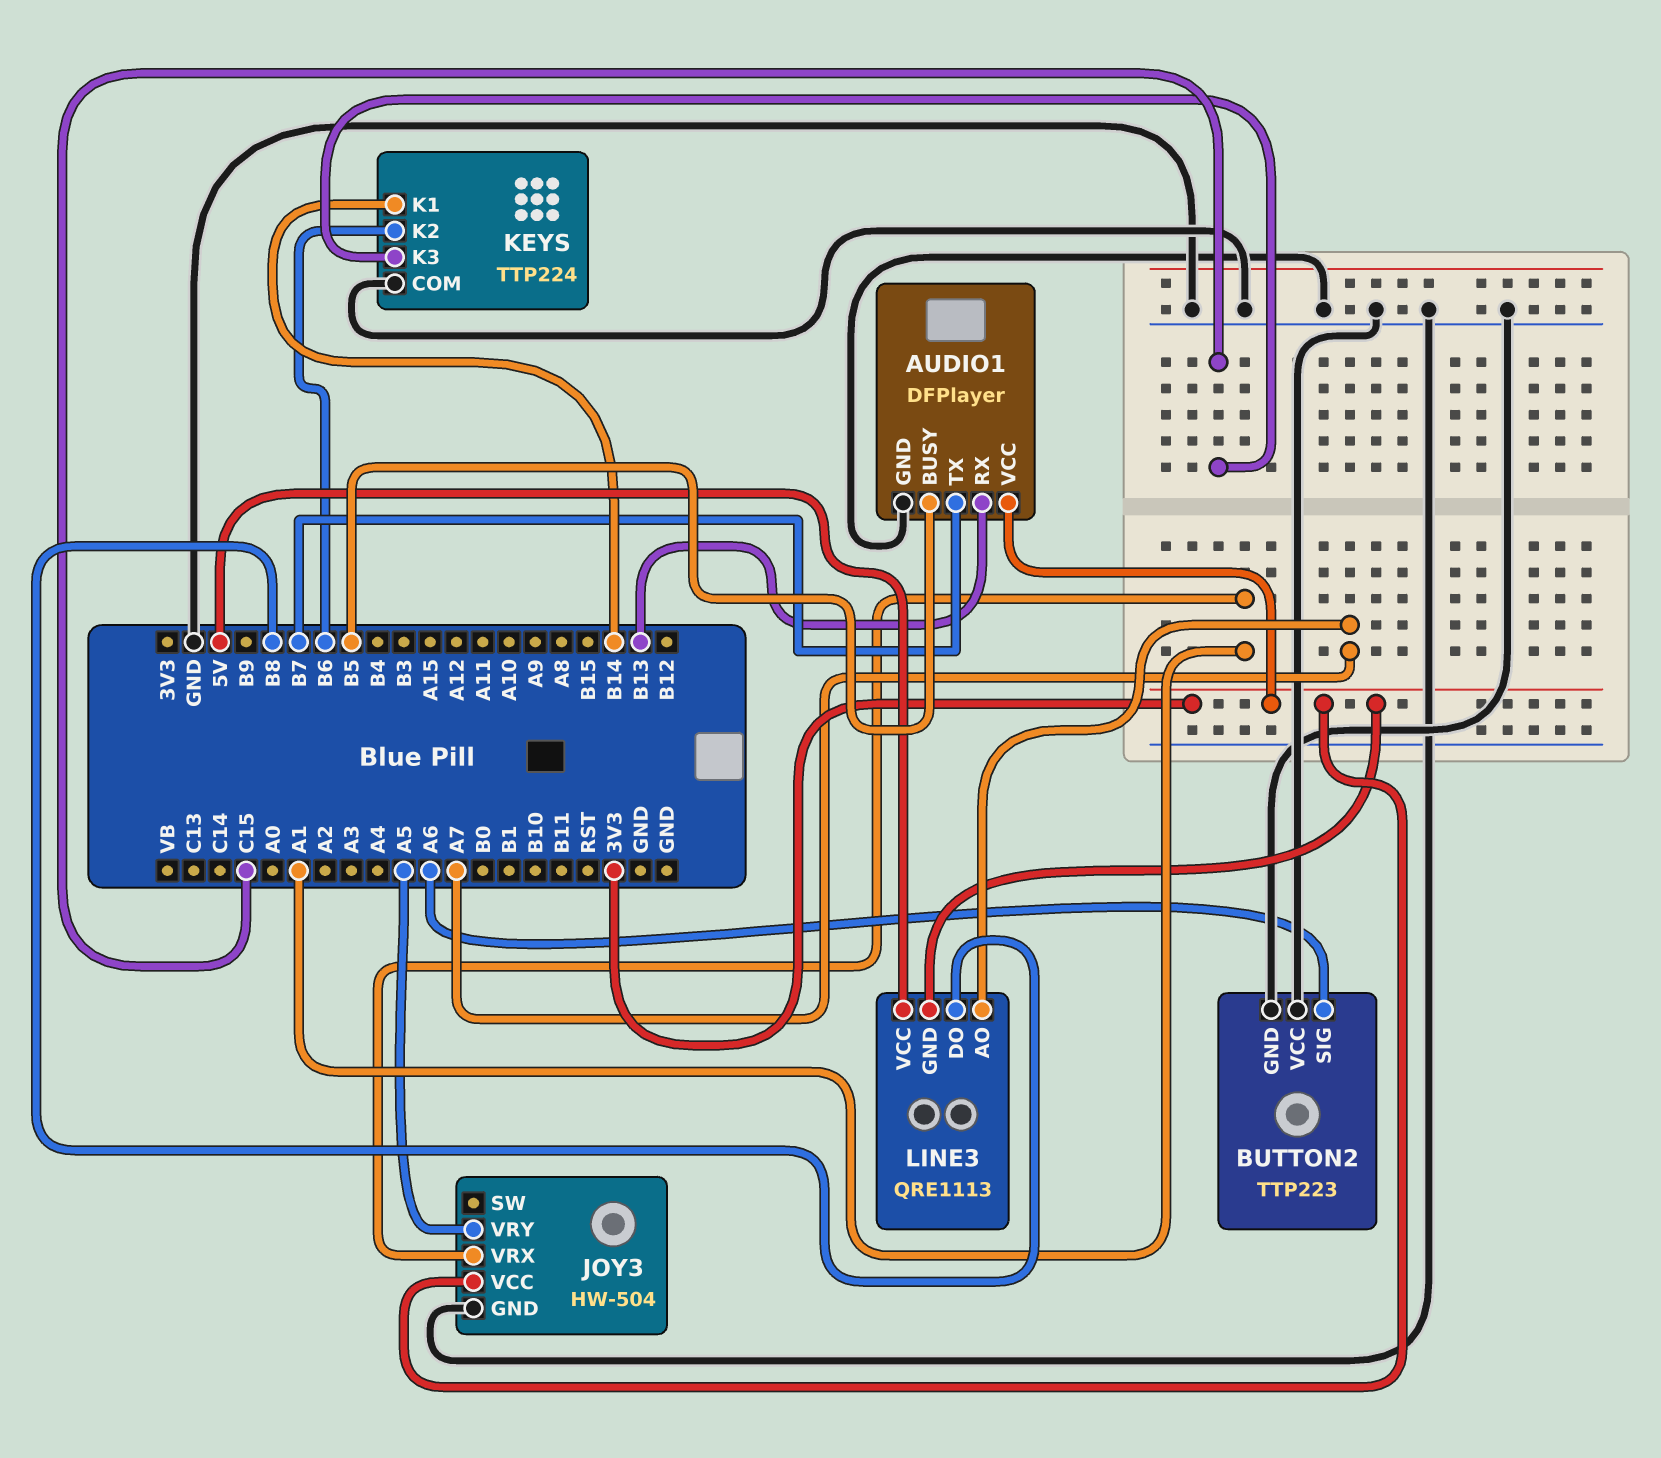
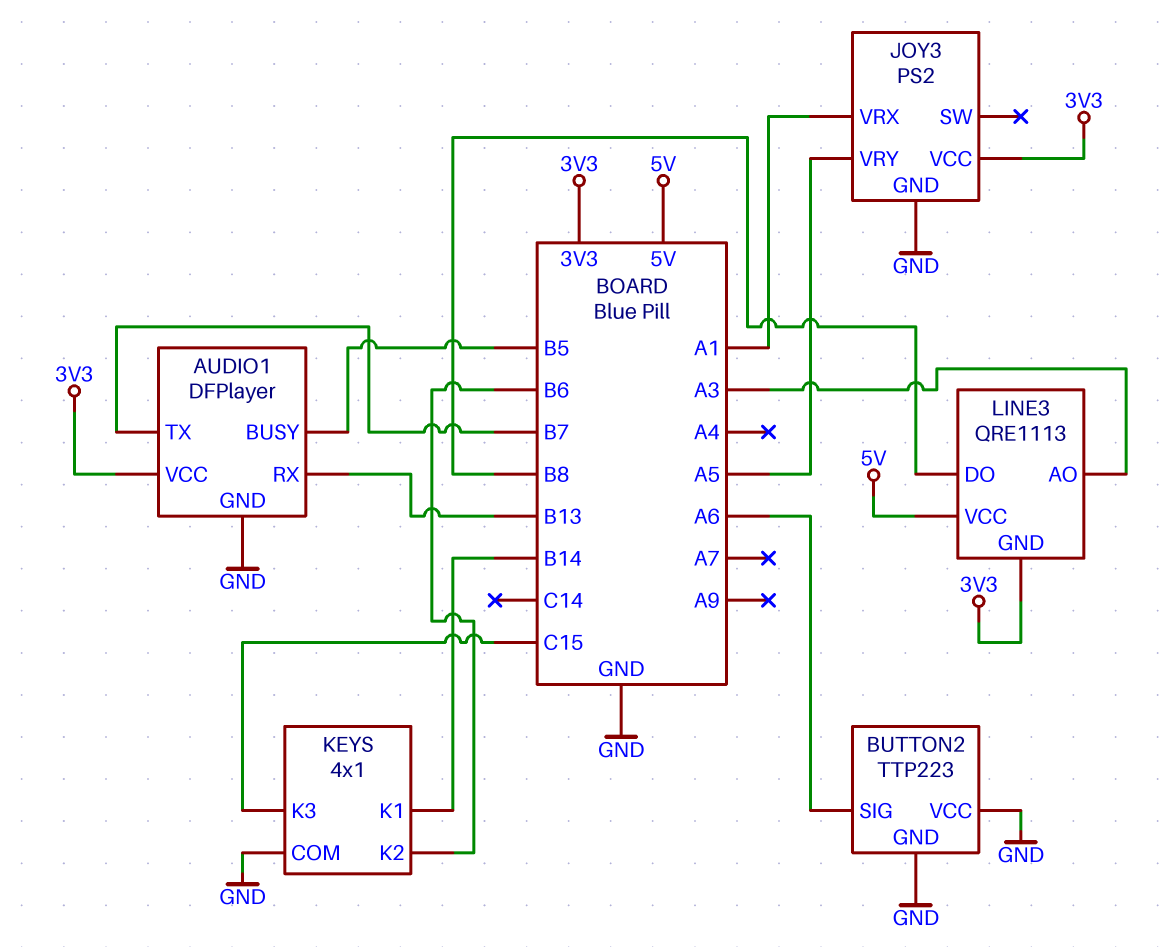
JOY3: HW-504 -> PS2
KEYS: TTP224 -> 4x1
LINE3 pin AO: A7 -> A3

